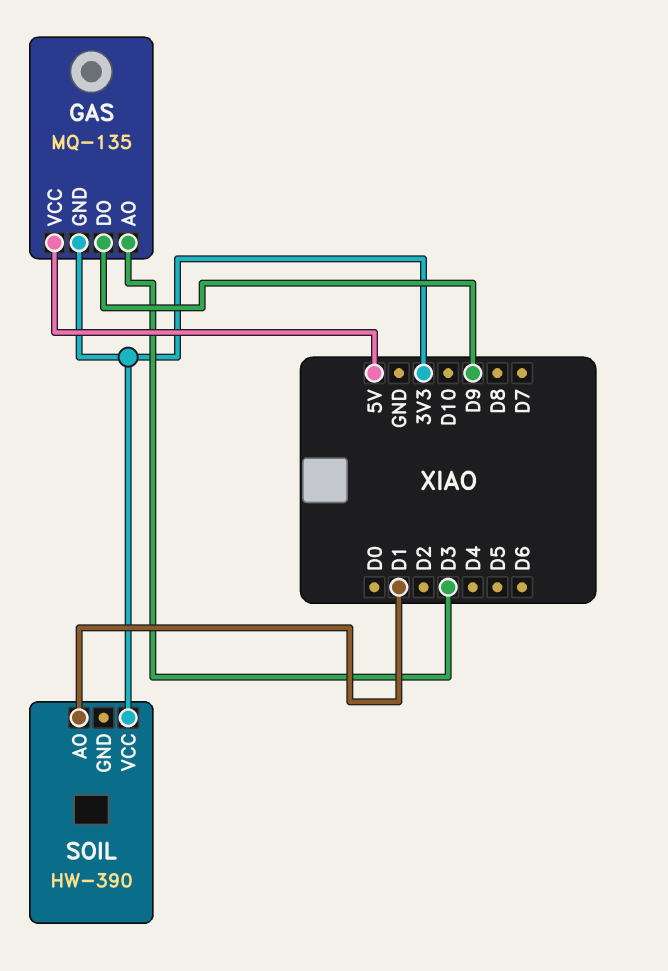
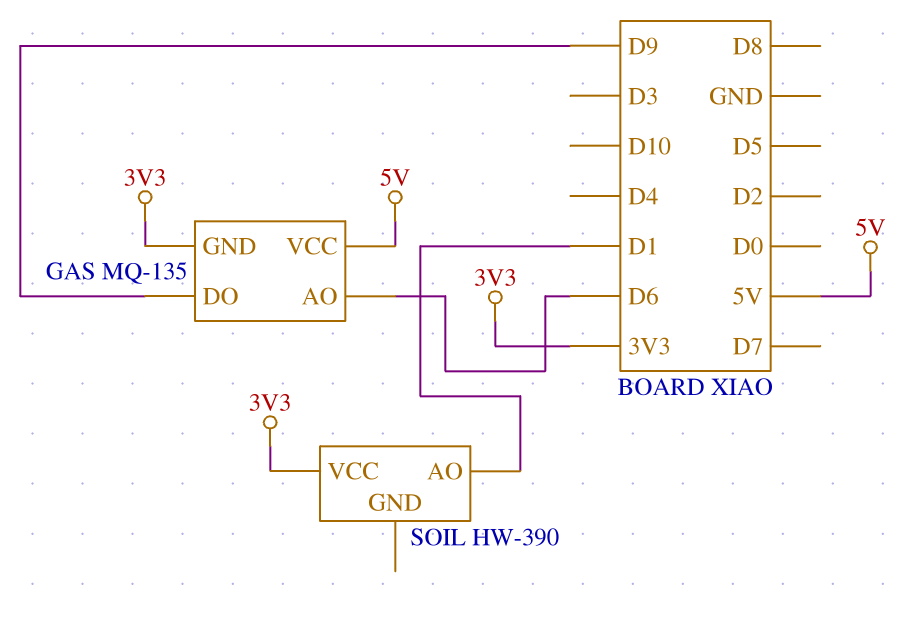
GAS pin AO: D3 -> D6

